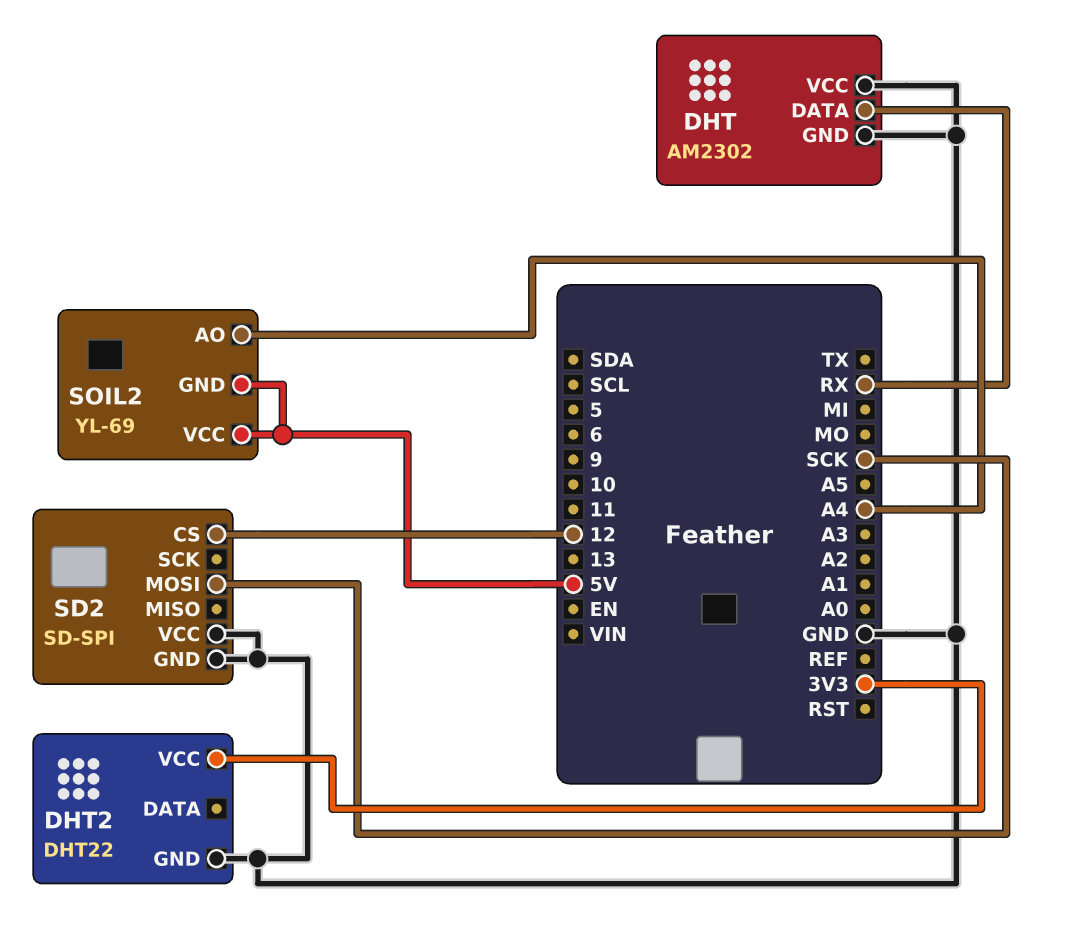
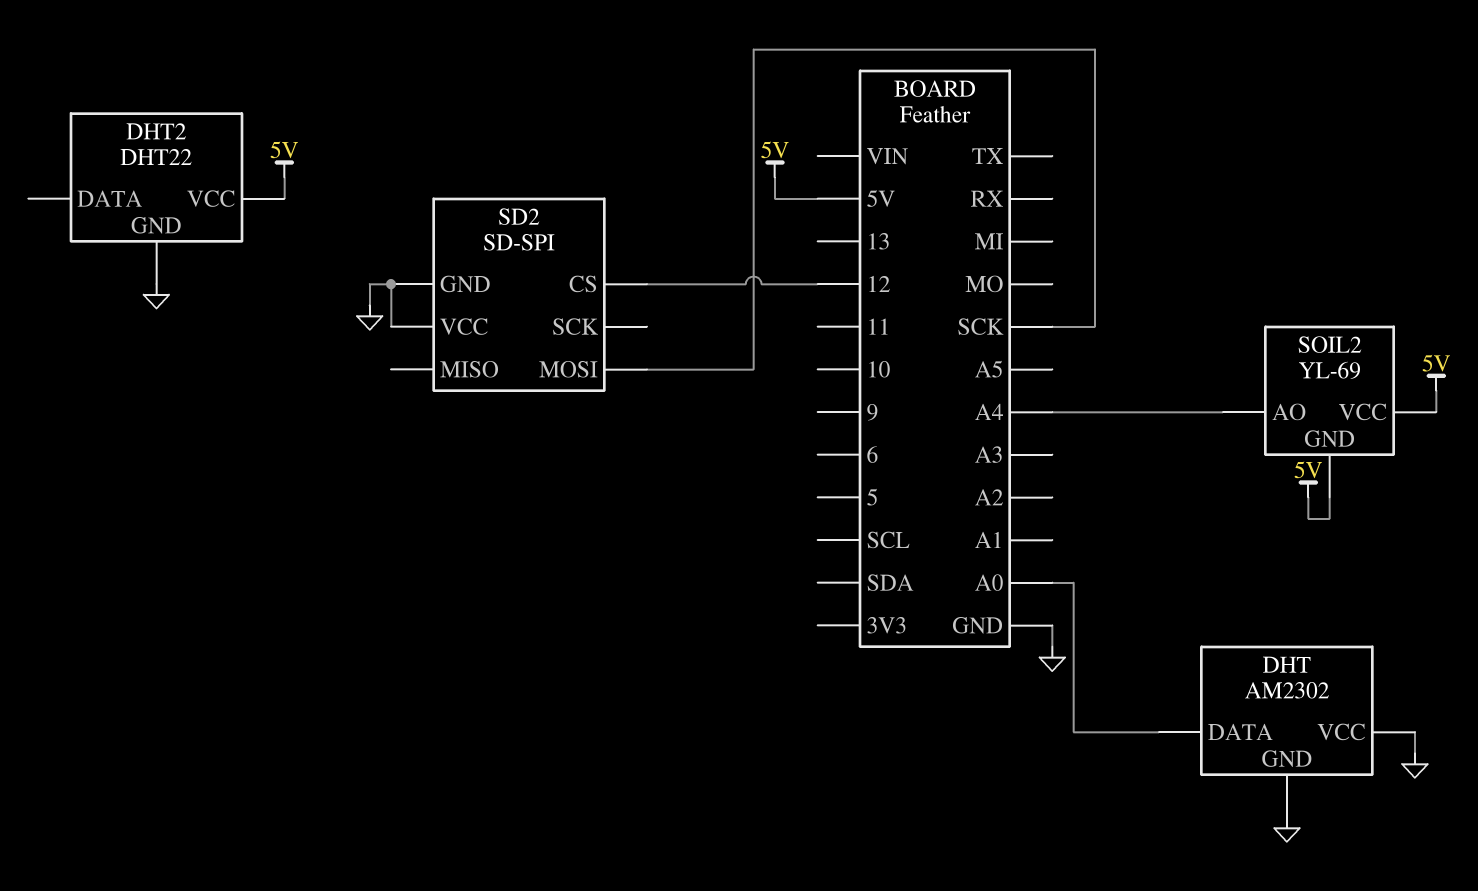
DHT pin DATA: RX -> A0
DHT2 pin VCC: 3V3 -> 5V

